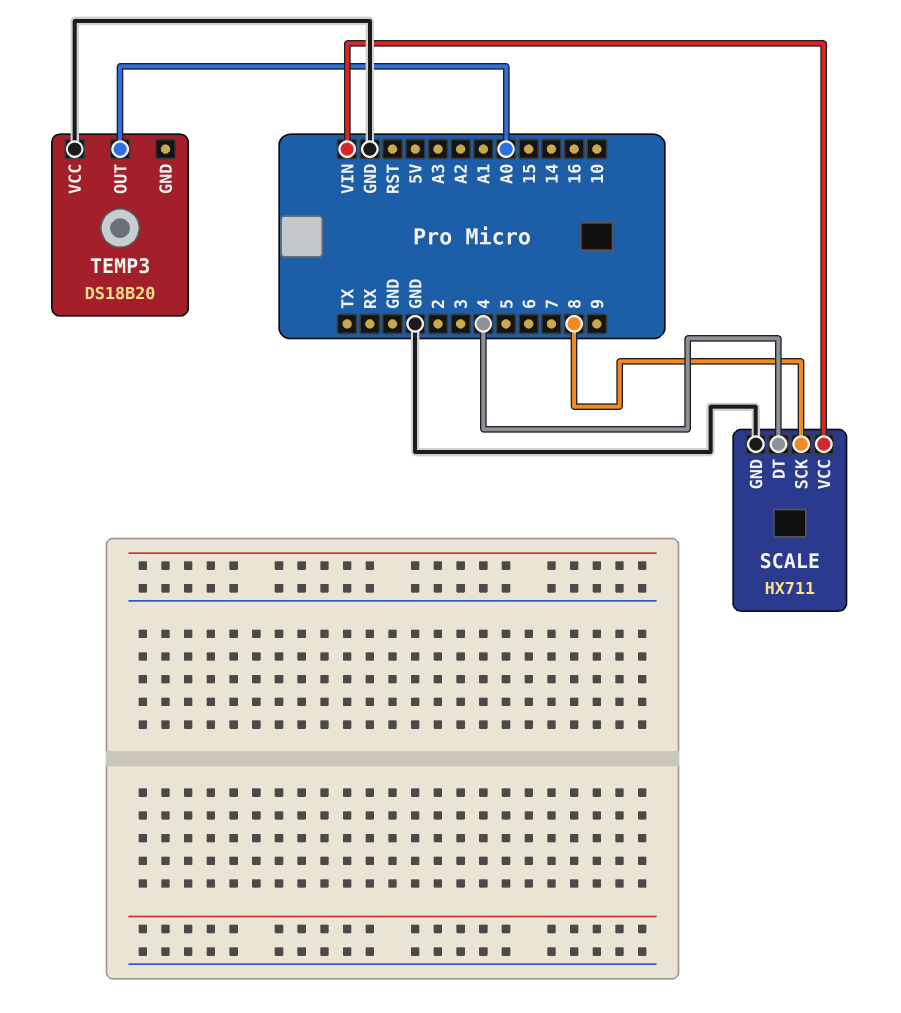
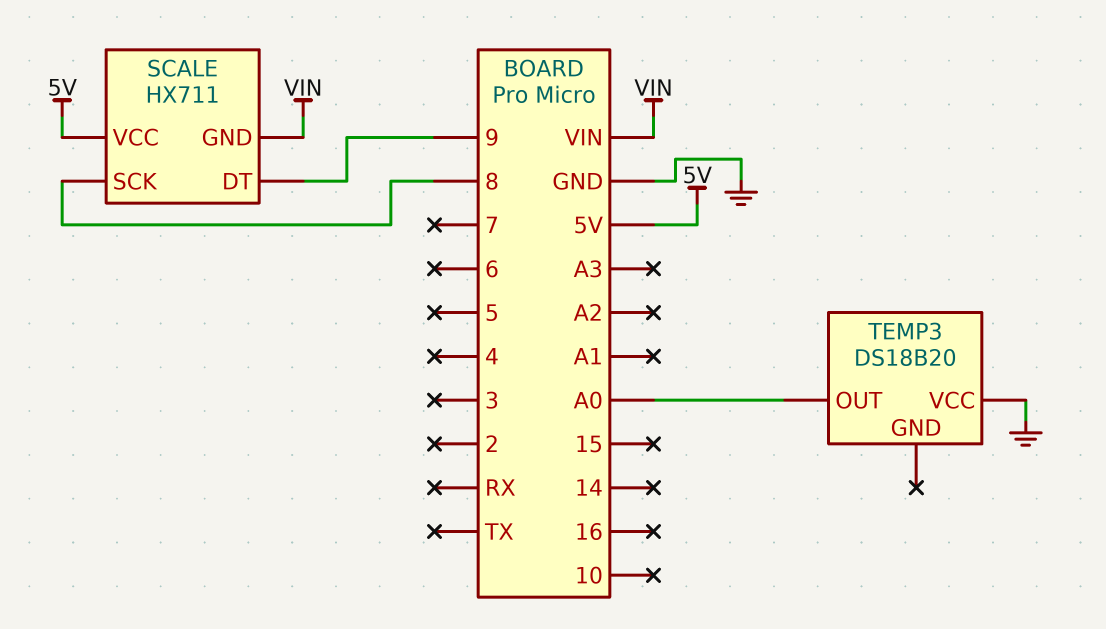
SCALE pin DT: 4 -> 9
SCALE pin GND: GND -> VIN
SCALE pin VCC: VIN -> 5V

